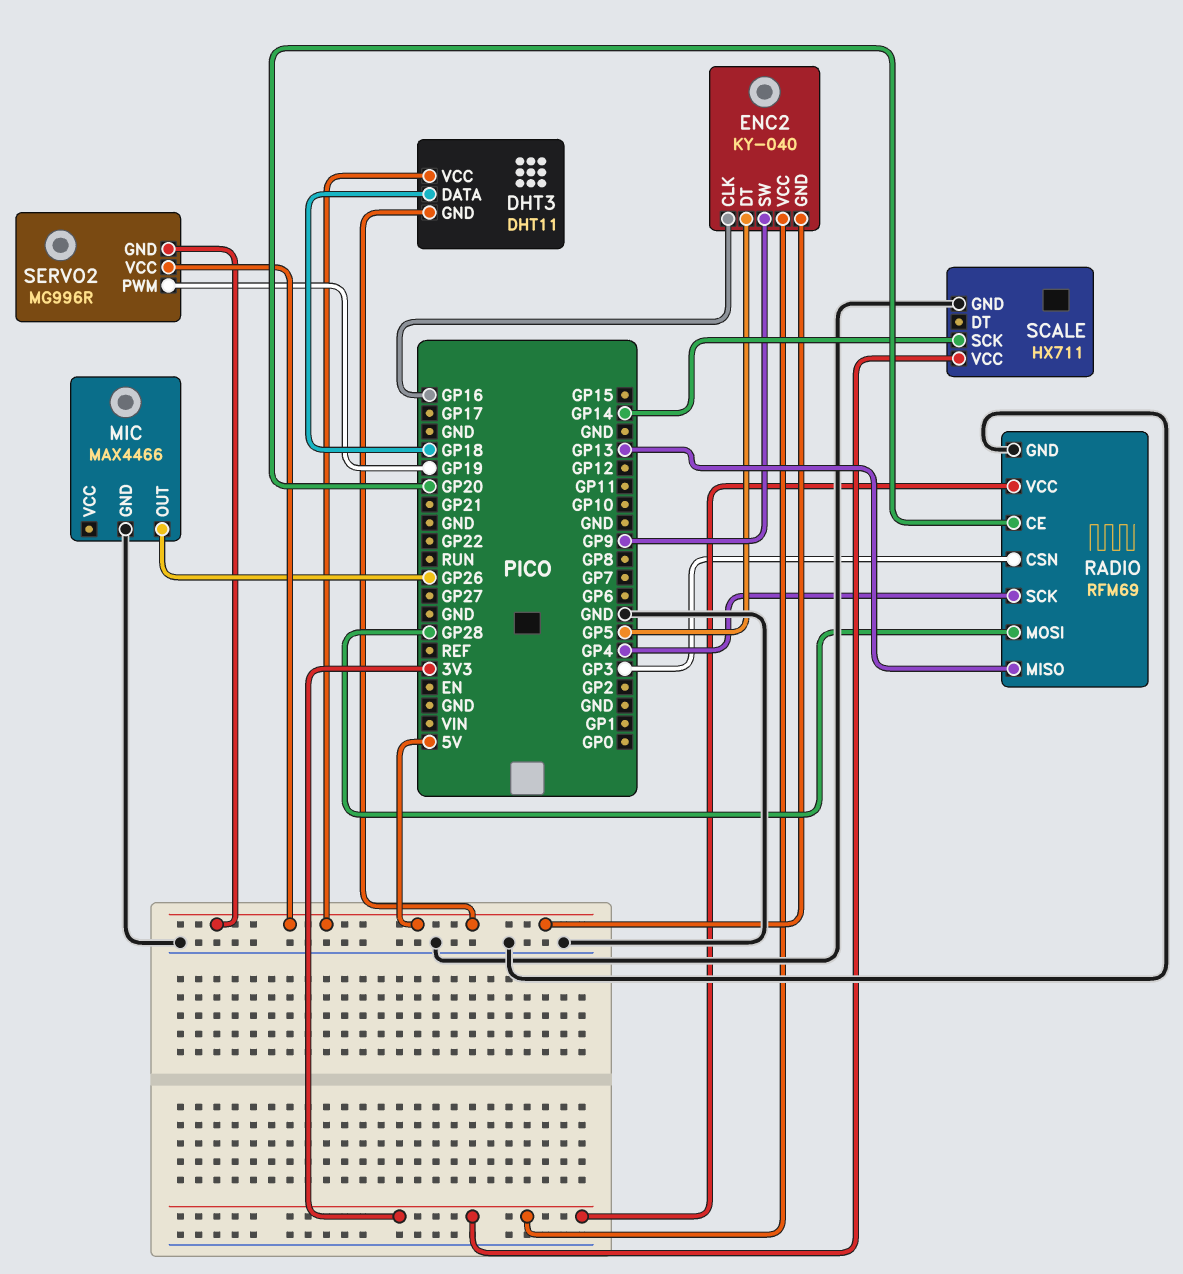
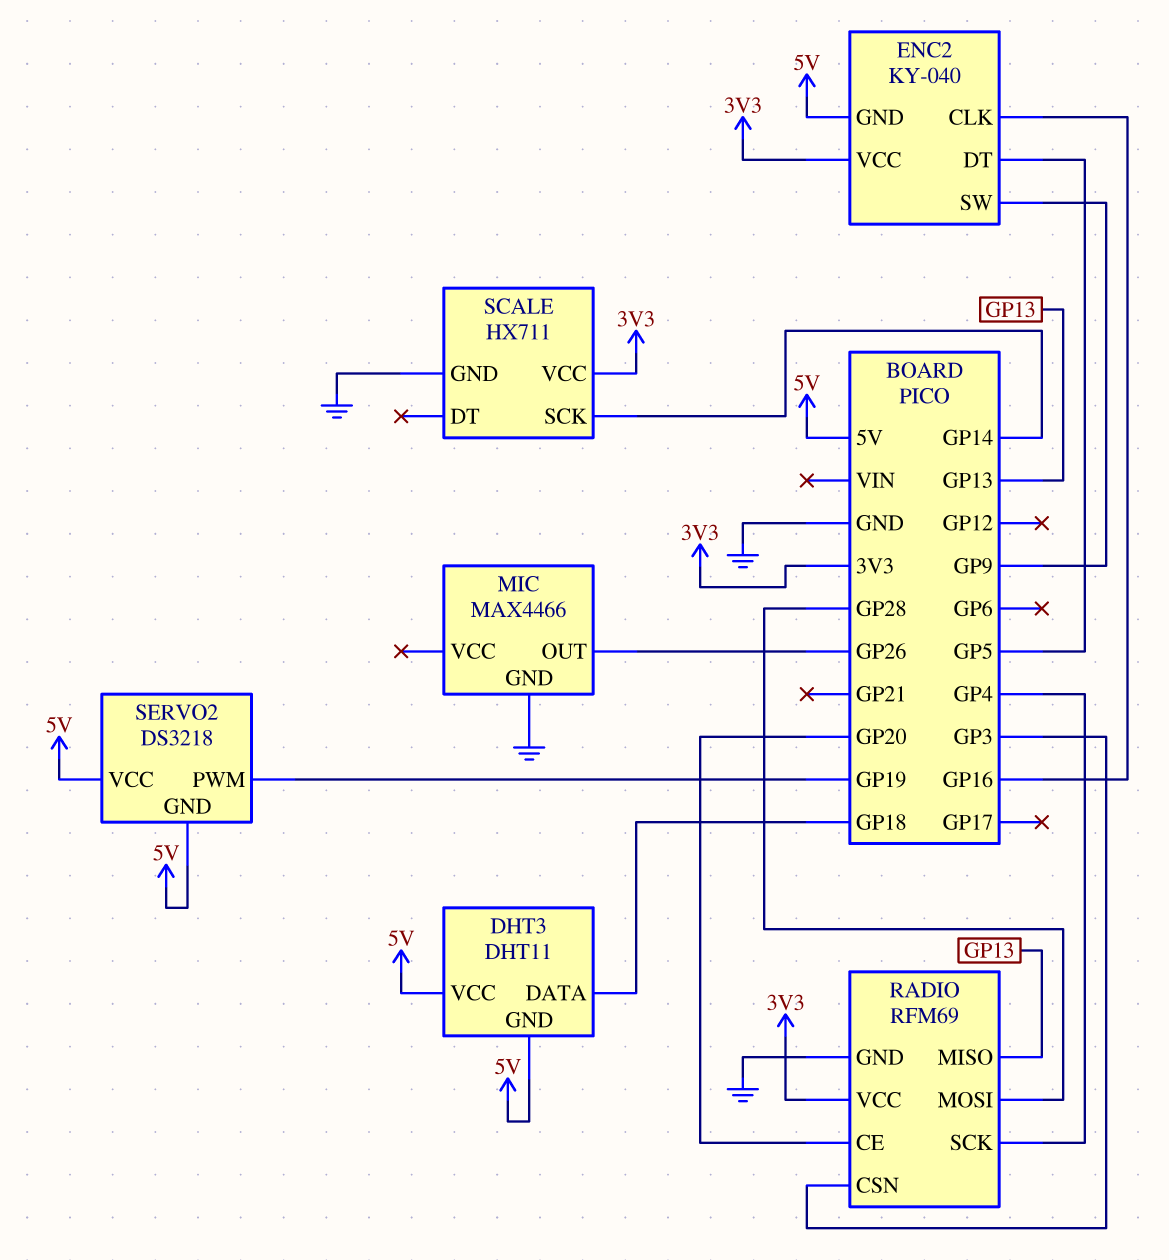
SERVO2: MG996R -> DS3218

